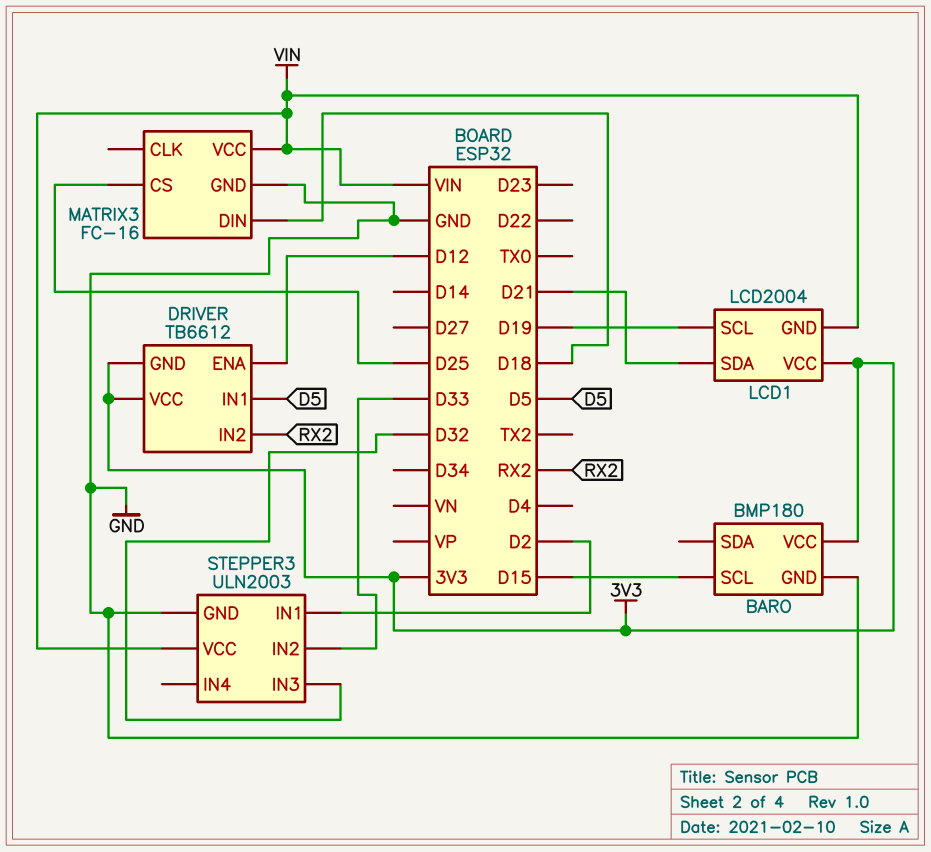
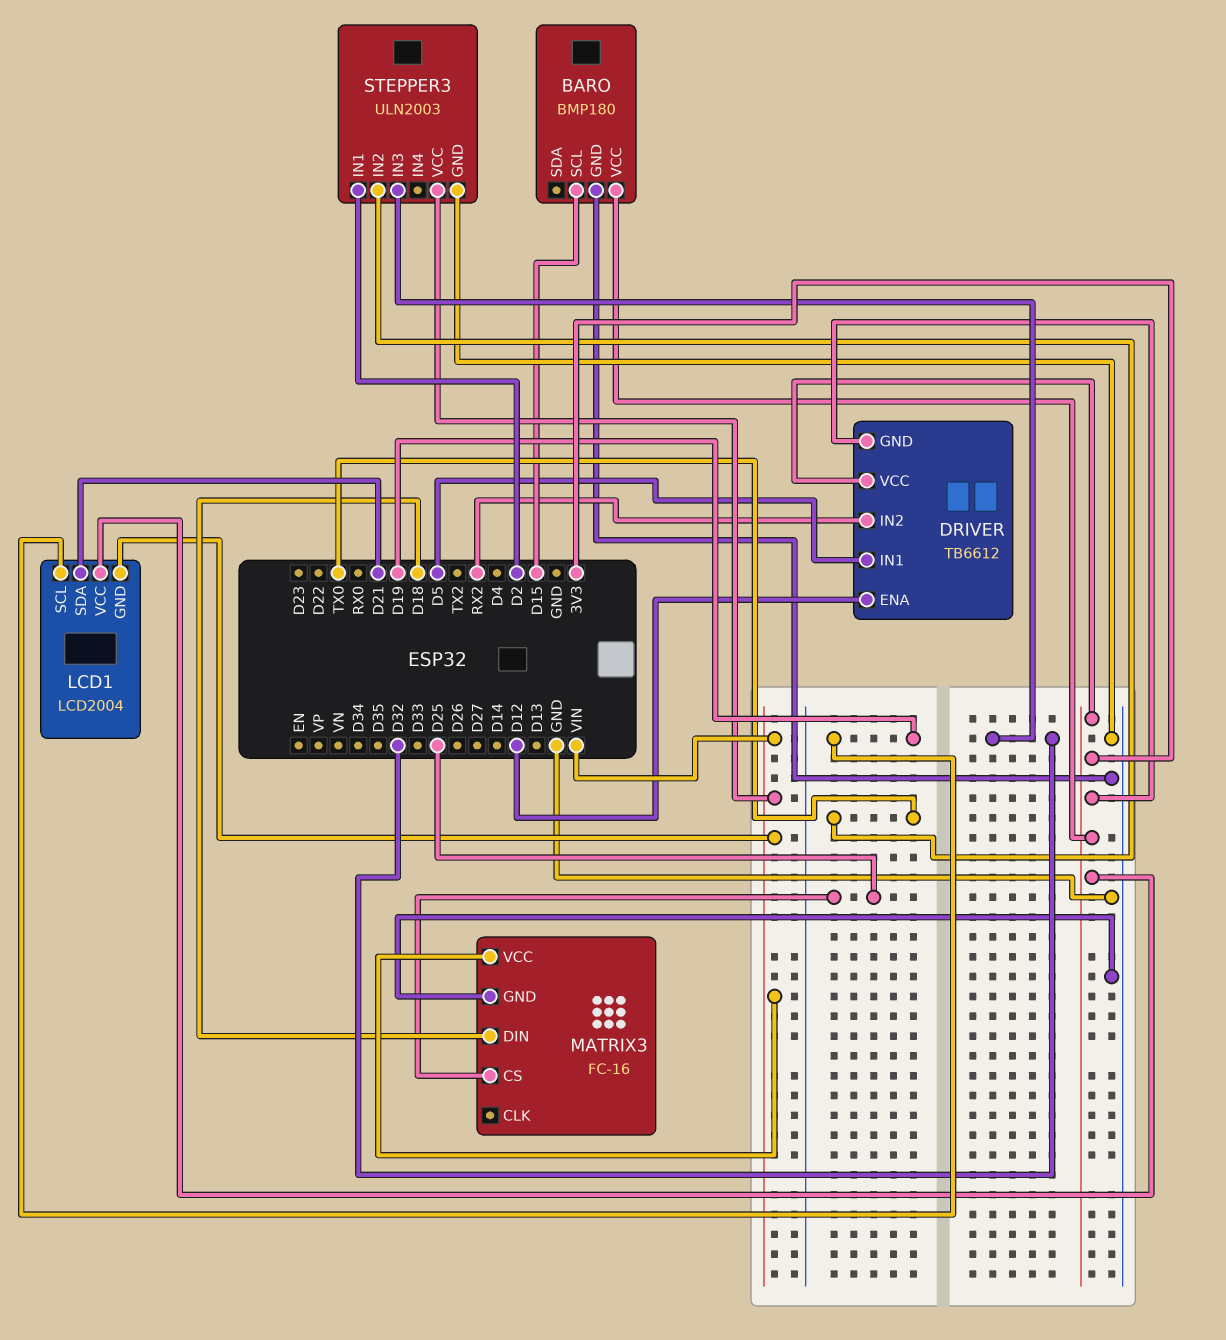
STEPPER3 pin IN2: D33 -> TX0

